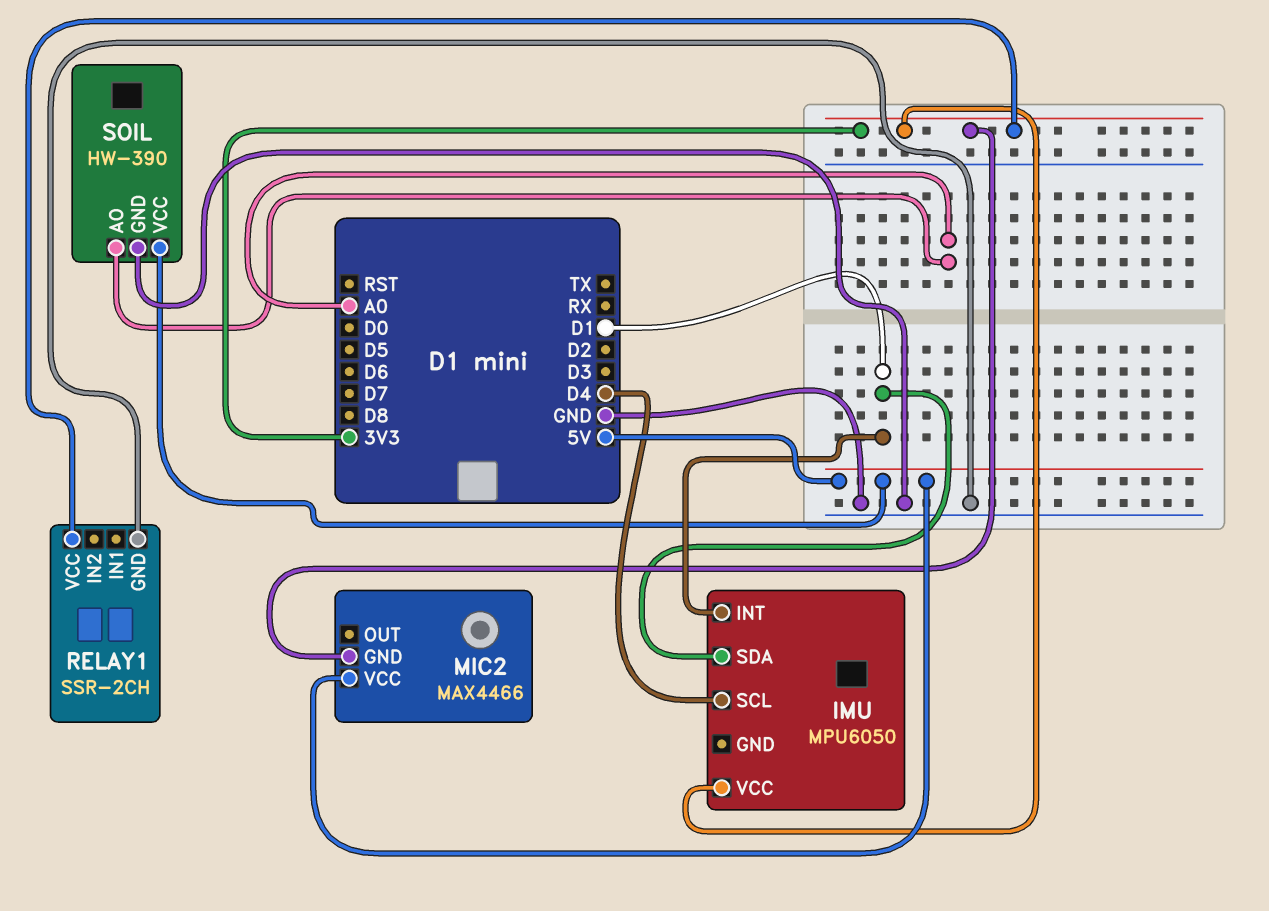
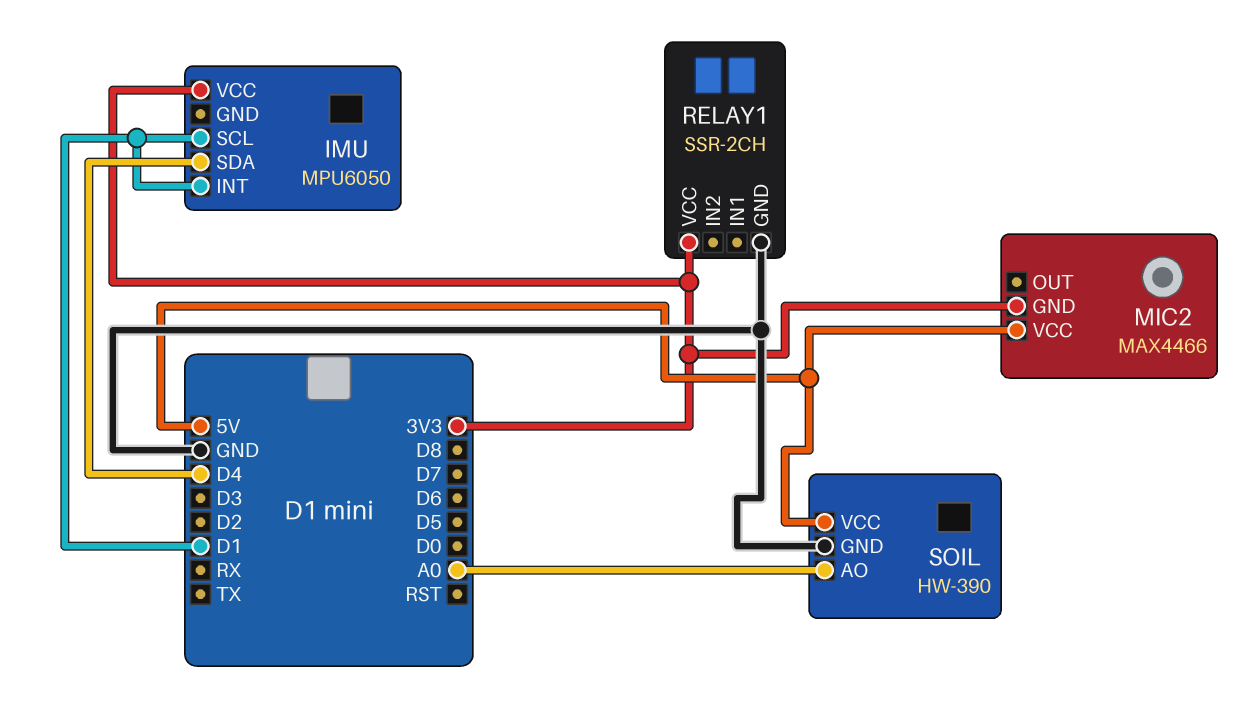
IMU pin SCL: D4 -> D1
IMU pin SDA: D1 -> D4

